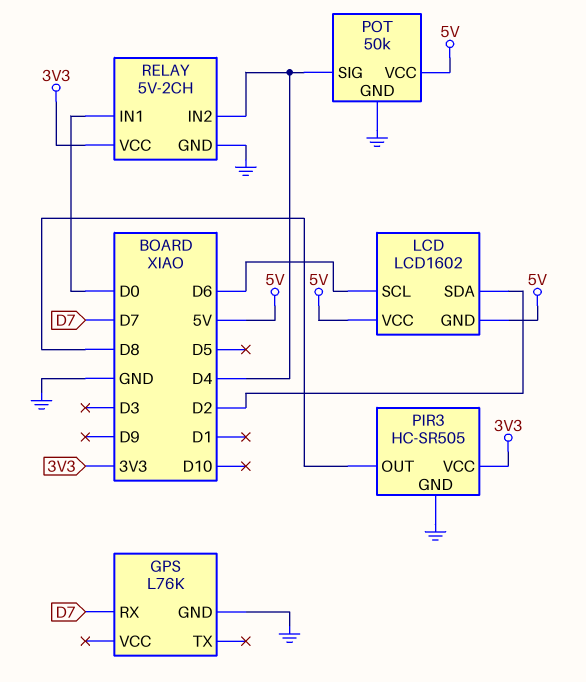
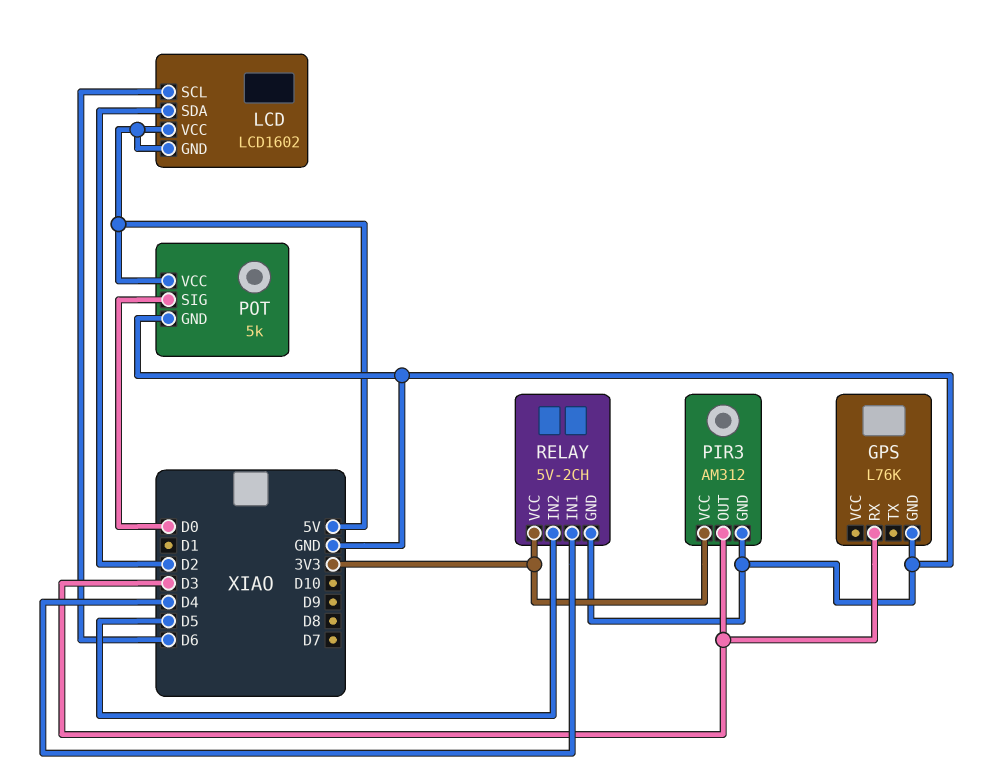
GPS pin RX: D7 -> D3
PIR3: HC-SR505 -> AM312
PIR3 pin OUT: D8 -> D3
POT: 50k -> 5k
POT pin SIG: D4 -> D0
RELAY pin IN1: D0 -> D4
RELAY pin IN2: D4 -> D5

